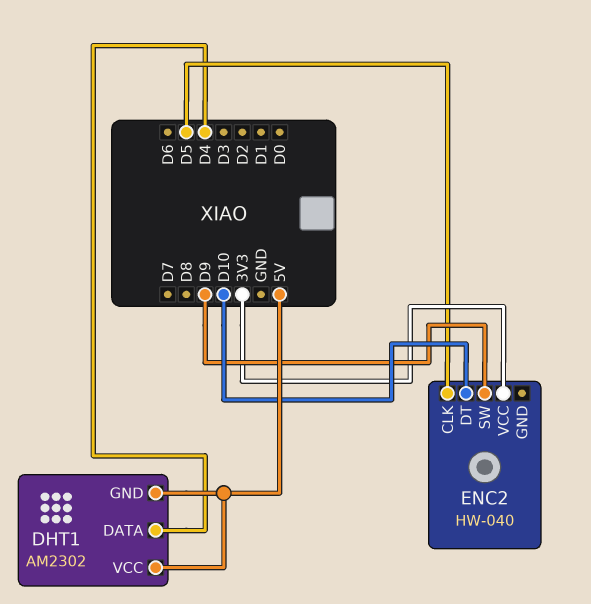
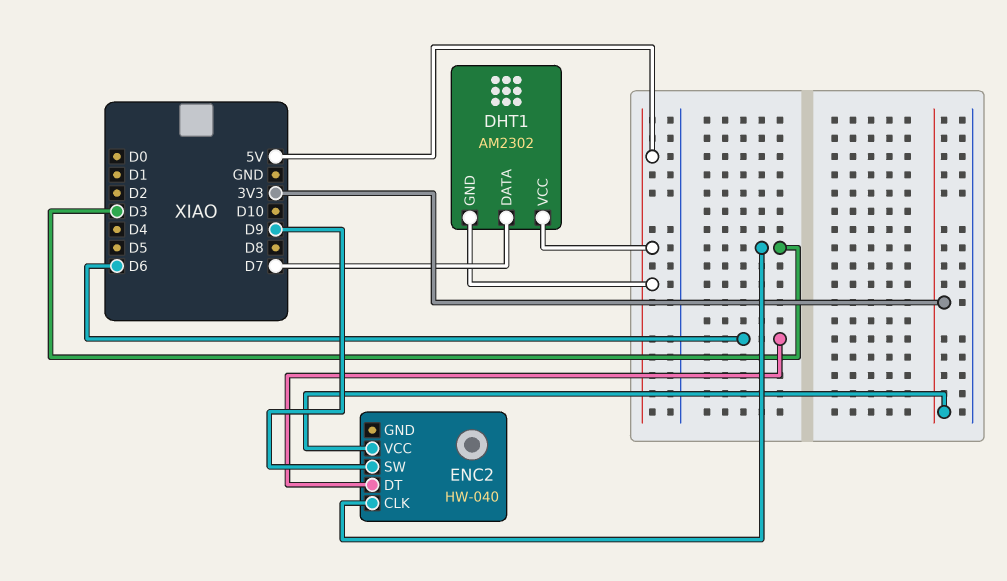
DHT1 pin DATA: D4 -> D7
ENC2 pin CLK: D5 -> D3
ENC2 pin DT: D10 -> D6

